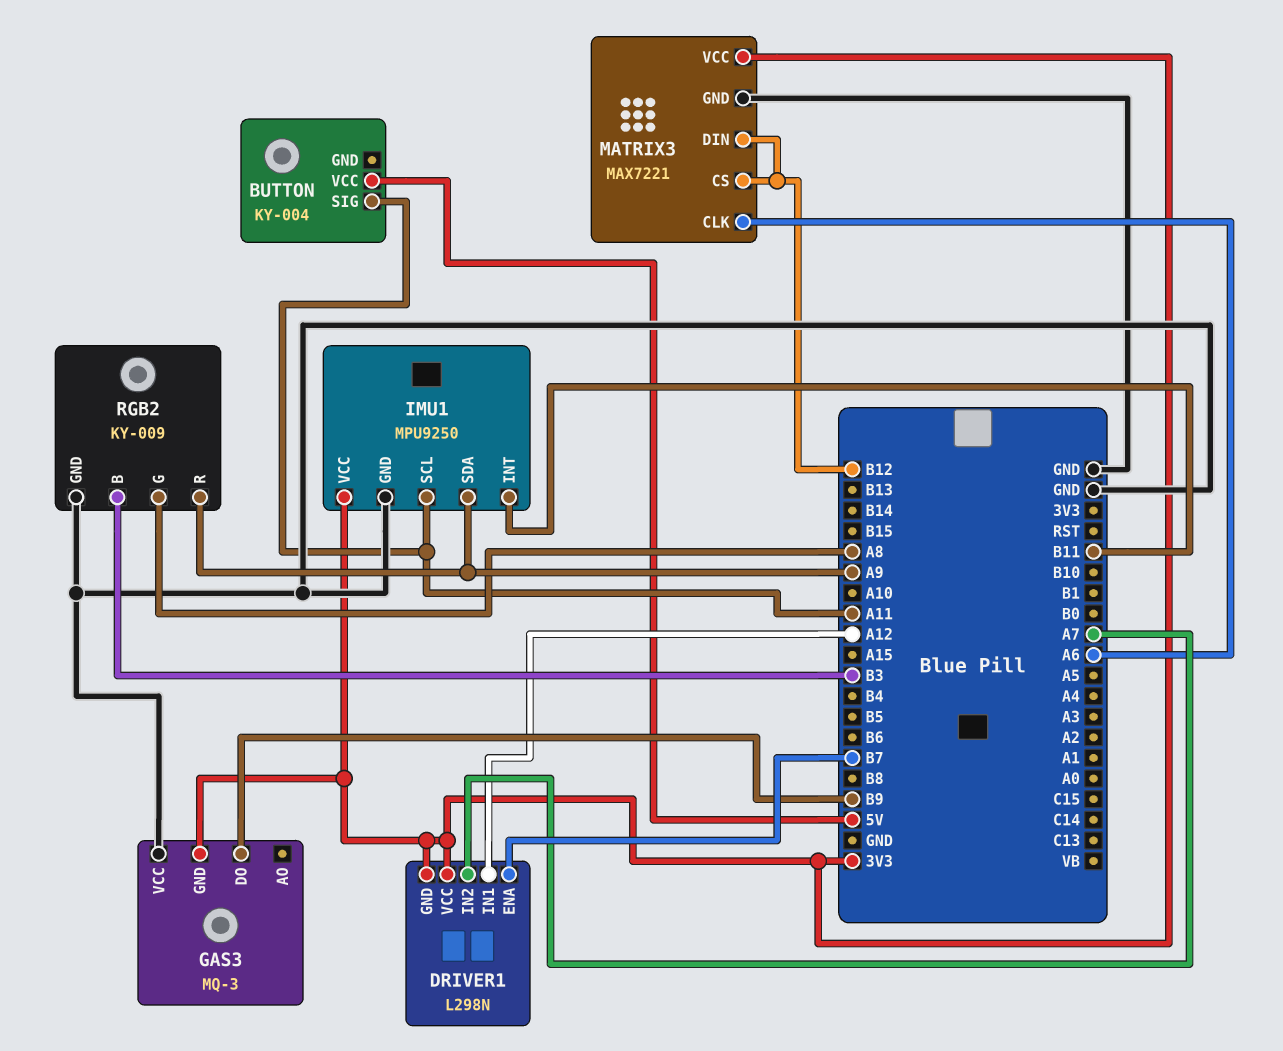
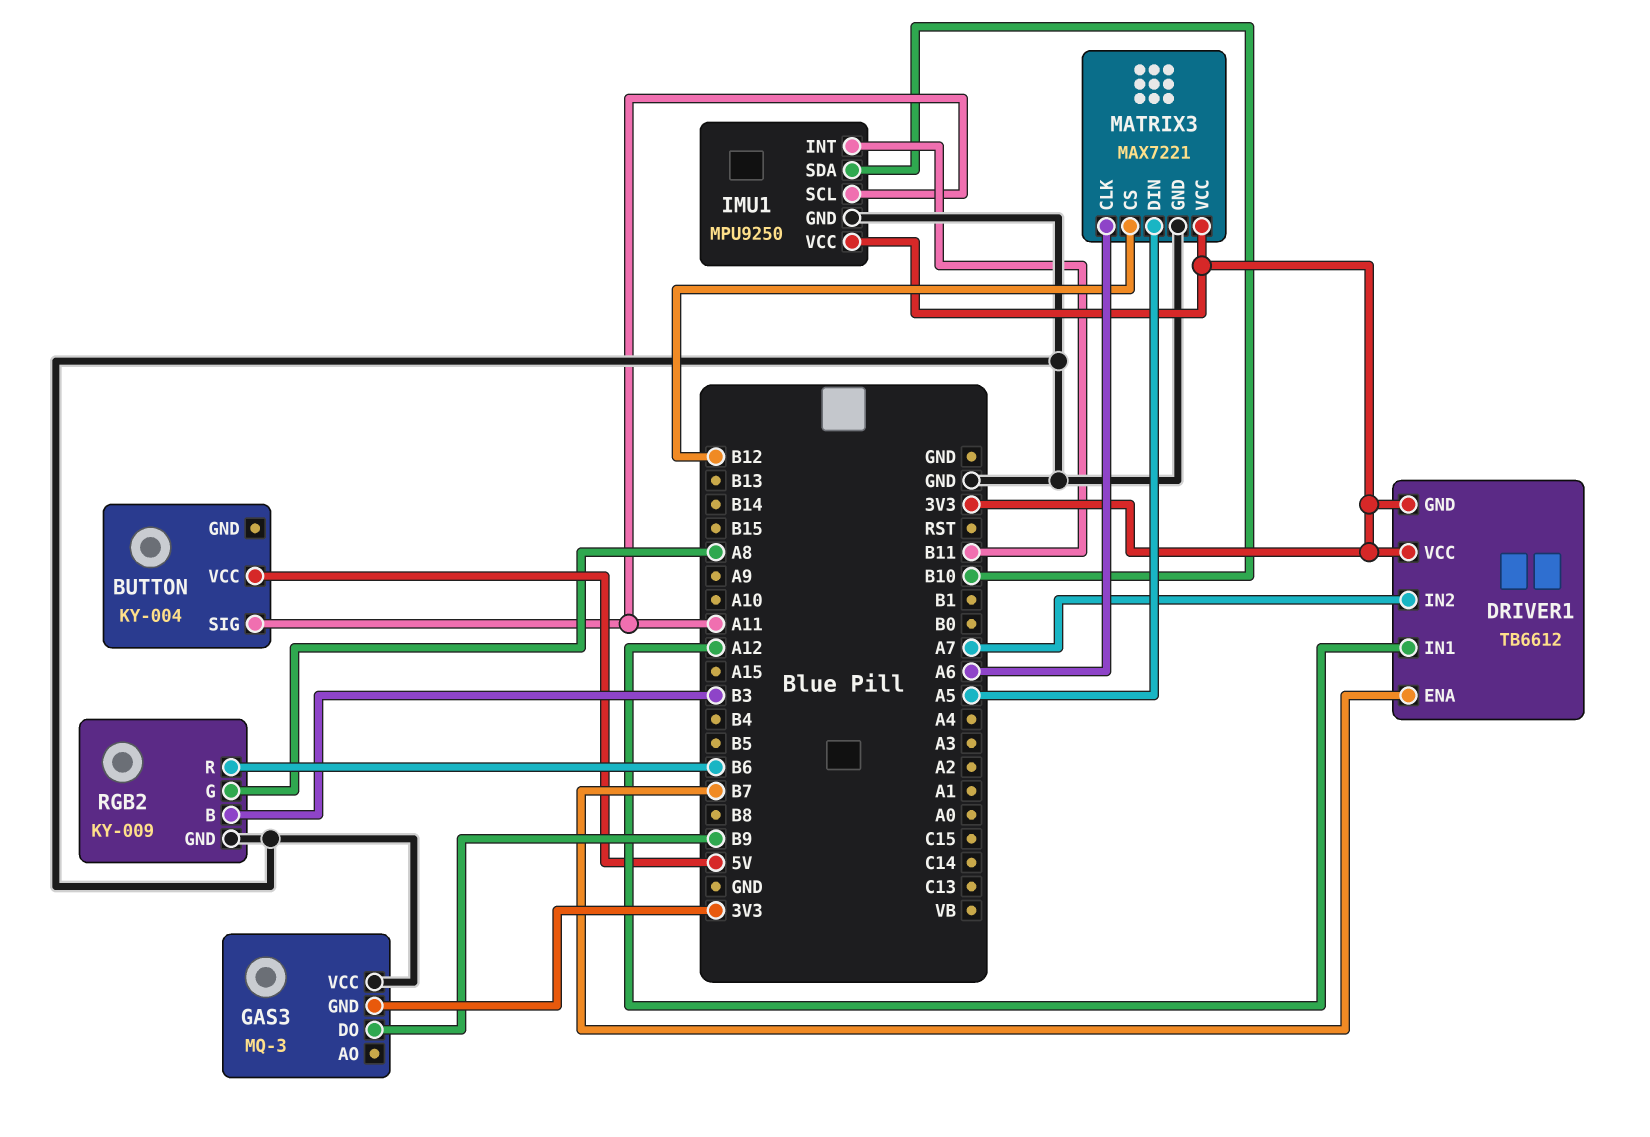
DRIVER1: L298N -> TB6612
IMU1 pin SDA: A9 -> B10
MATRIX3 pin DIN: B12 -> A5
RGB2 pin R: A9 -> B6

